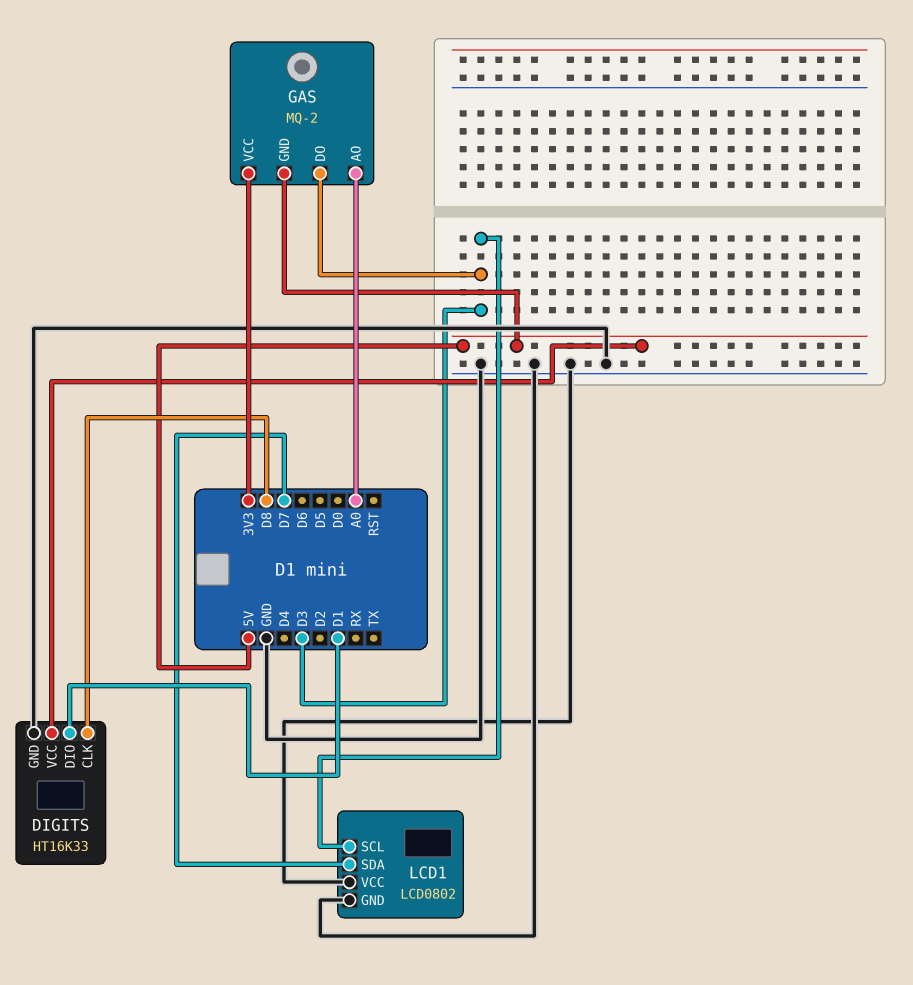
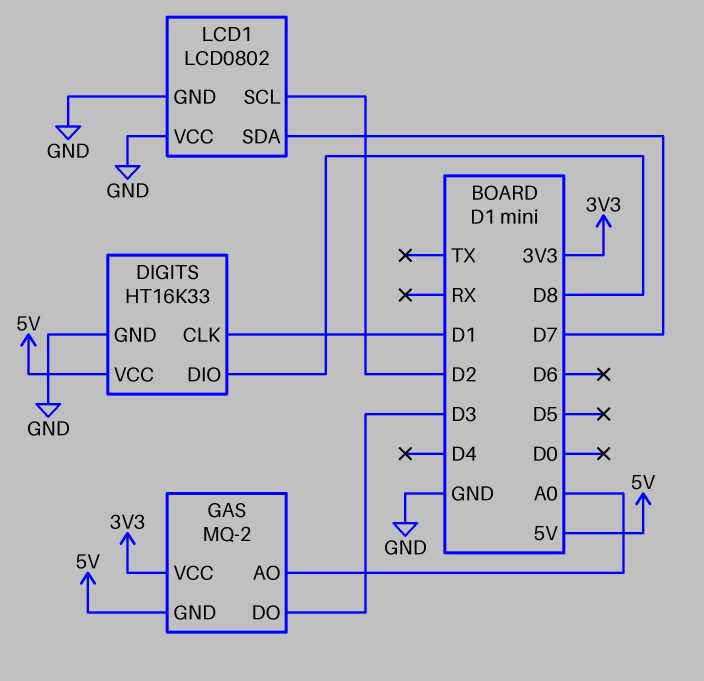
DIGITS pin CLK: D8 -> D1
DIGITS pin DIO: D1 -> D8
LCD1 pin SCL: D3 -> D2

